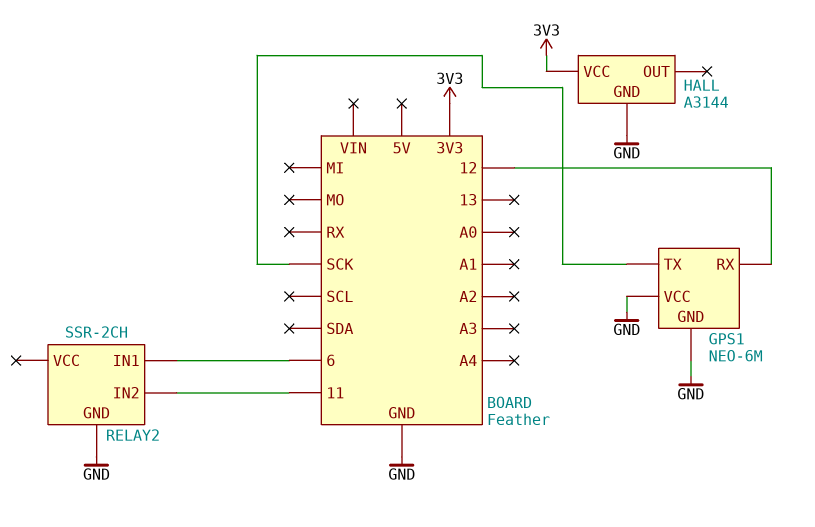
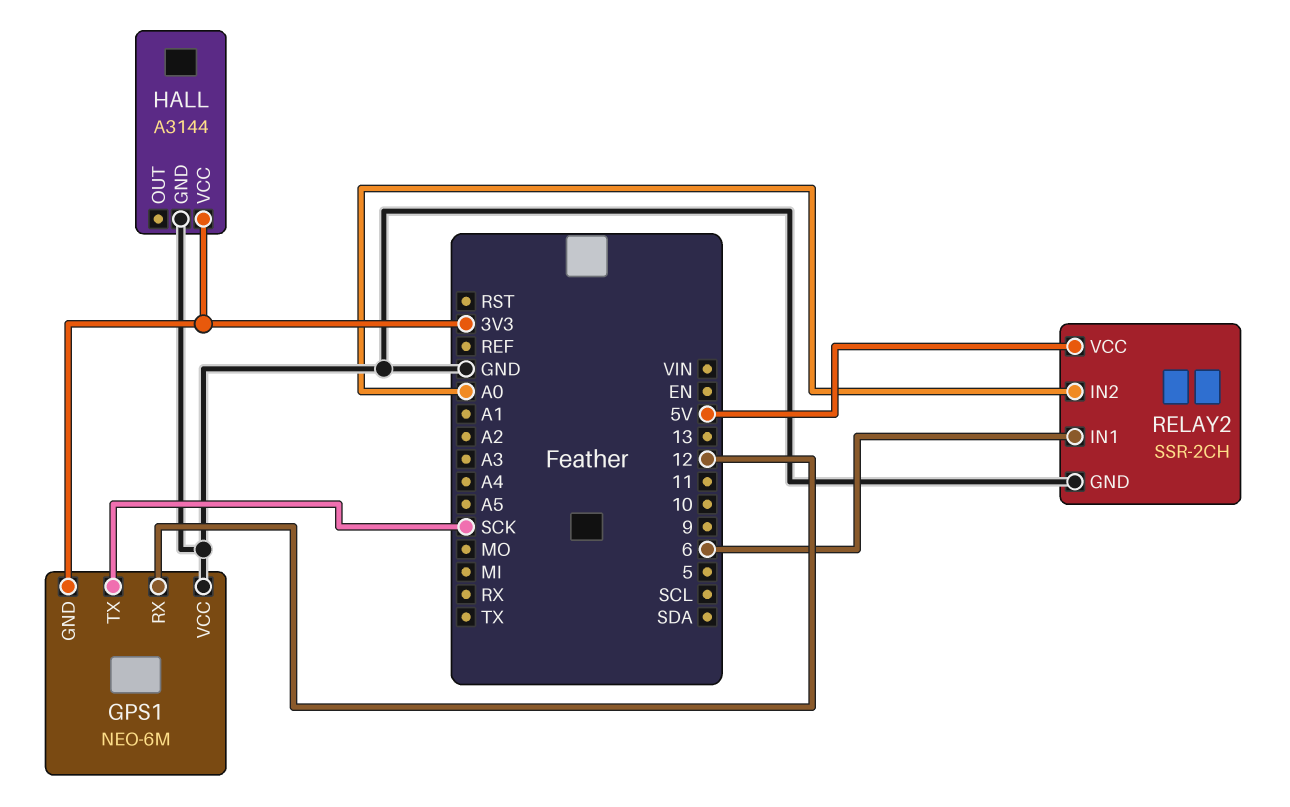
GPS1 pin GND: GND -> 3V3
RELAY2 pin IN2: 11 -> A0
RELAY2 pin VCC: none -> 5V

